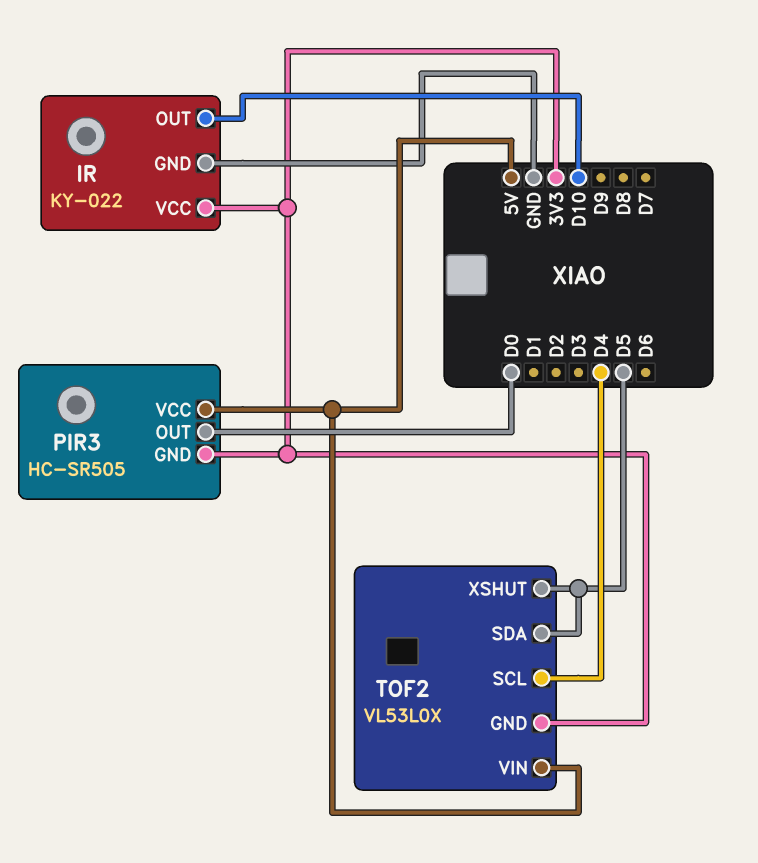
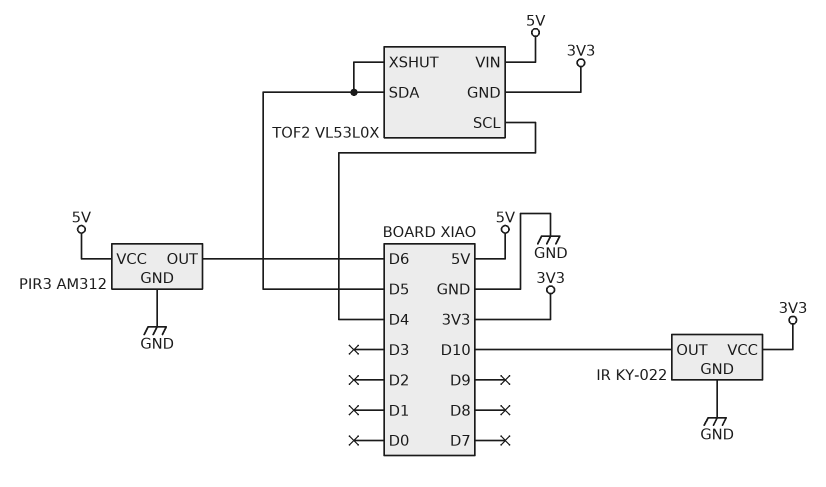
PIR3: HC-SR505 -> AM312
PIR3 pin GND: 3V3 -> GND
PIR3 pin OUT: D0 -> D6

